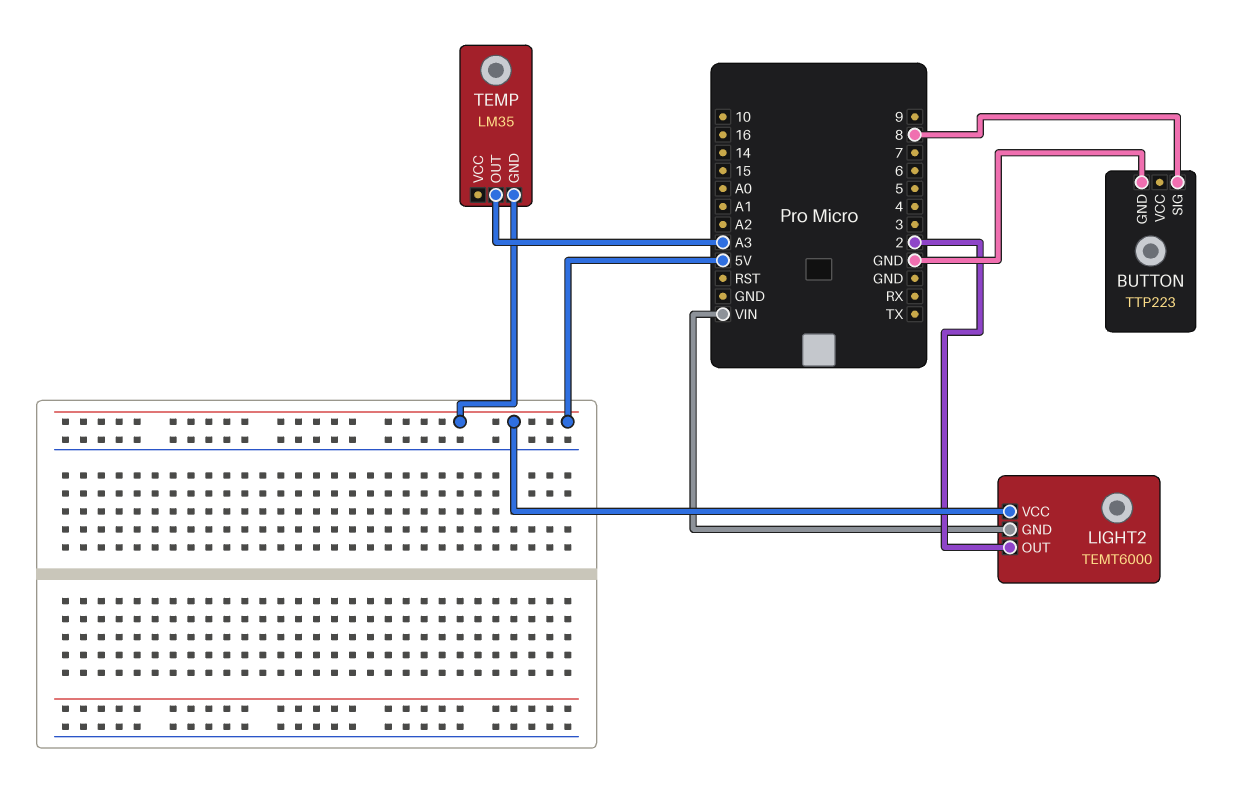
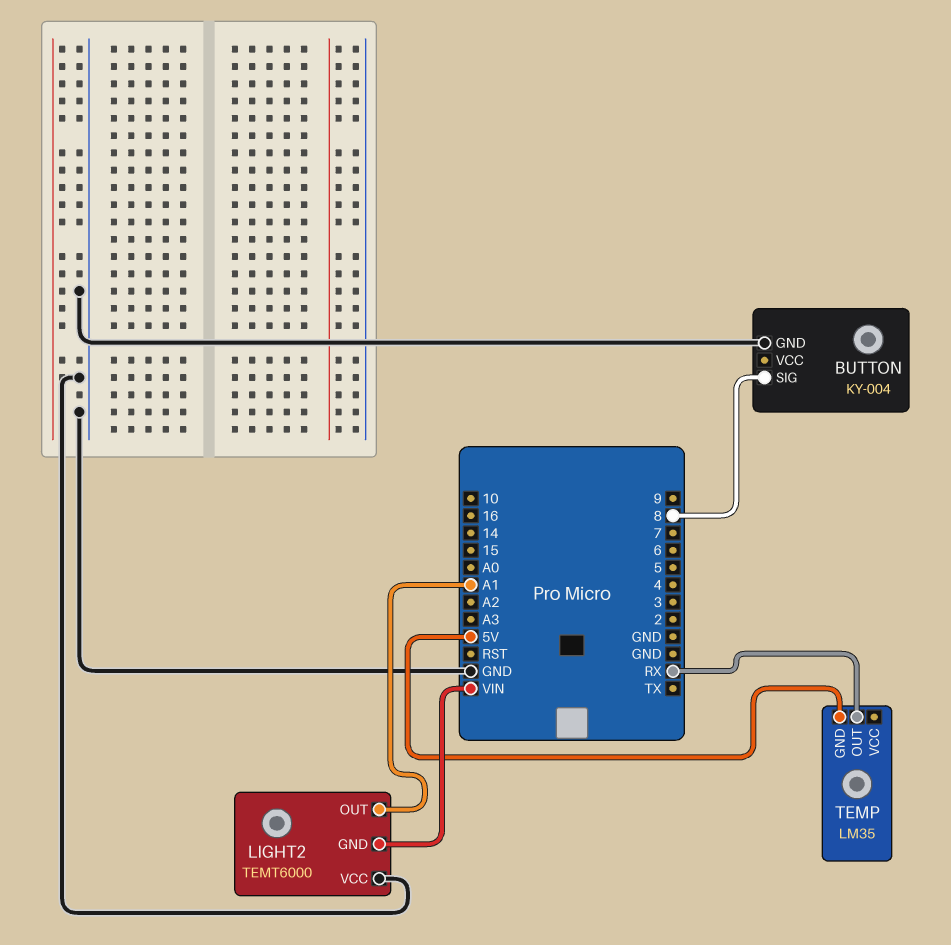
BUTTON: TTP223 -> KY-004
LIGHT2 pin OUT: 2 -> A1
LIGHT2 pin VCC: 5V -> GND
TEMP pin OUT: A3 -> RX

